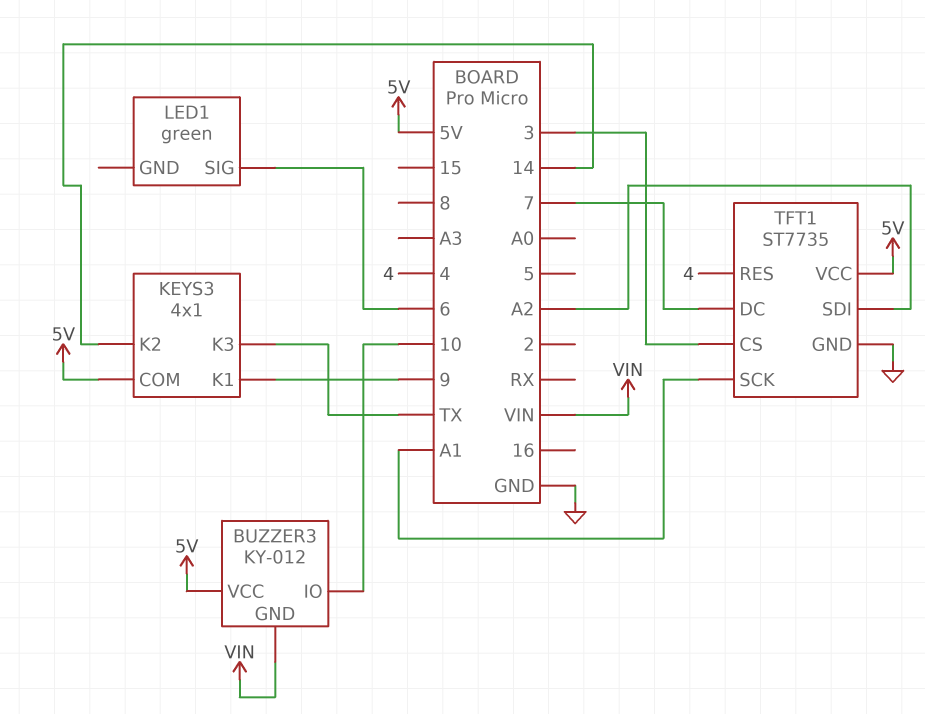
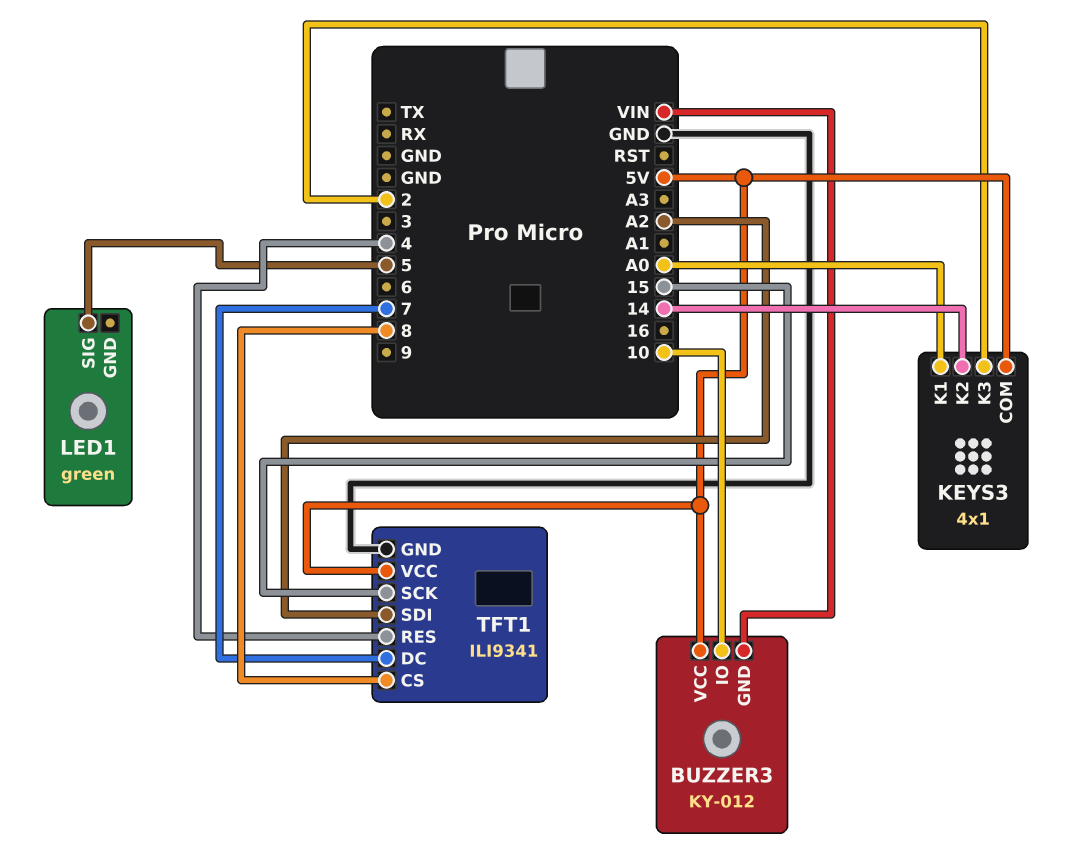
KEYS3 pin K1: 9 -> A0
KEYS3 pin K3: TX -> 2
LED1 pin SIG: 6 -> 5
TFT1: ST7735 -> ILI9341
TFT1 pin CS: 3 -> 8
TFT1 pin SCK: A1 -> 15

